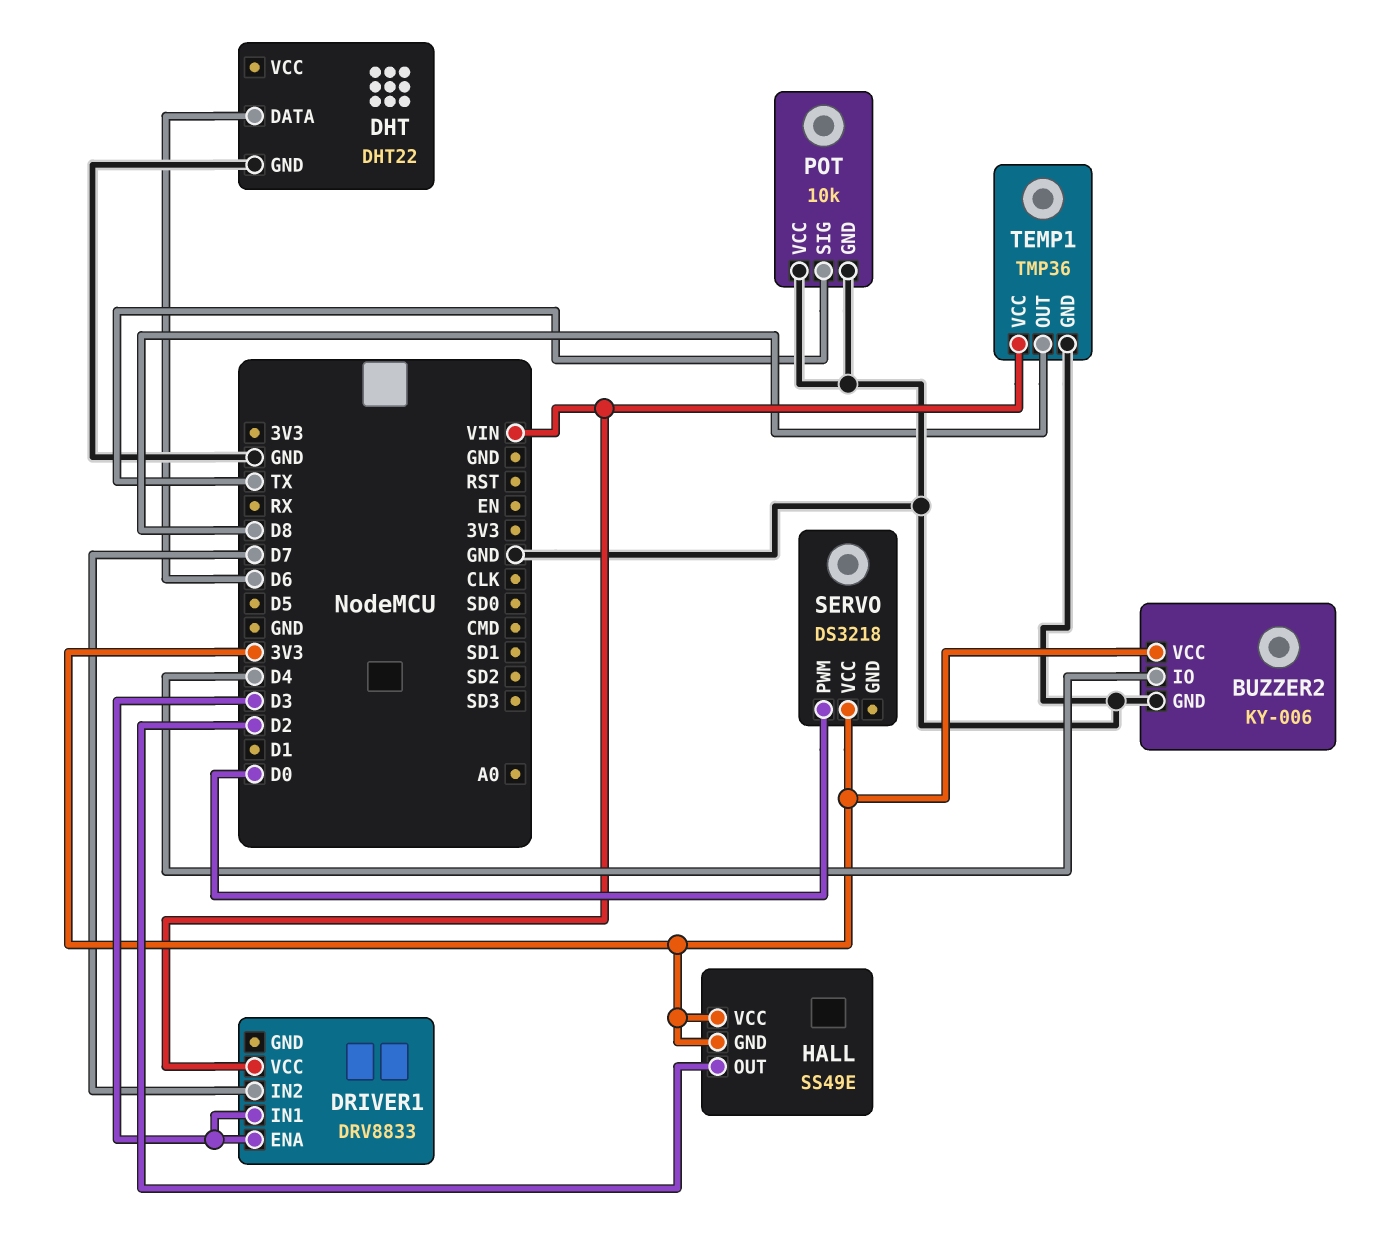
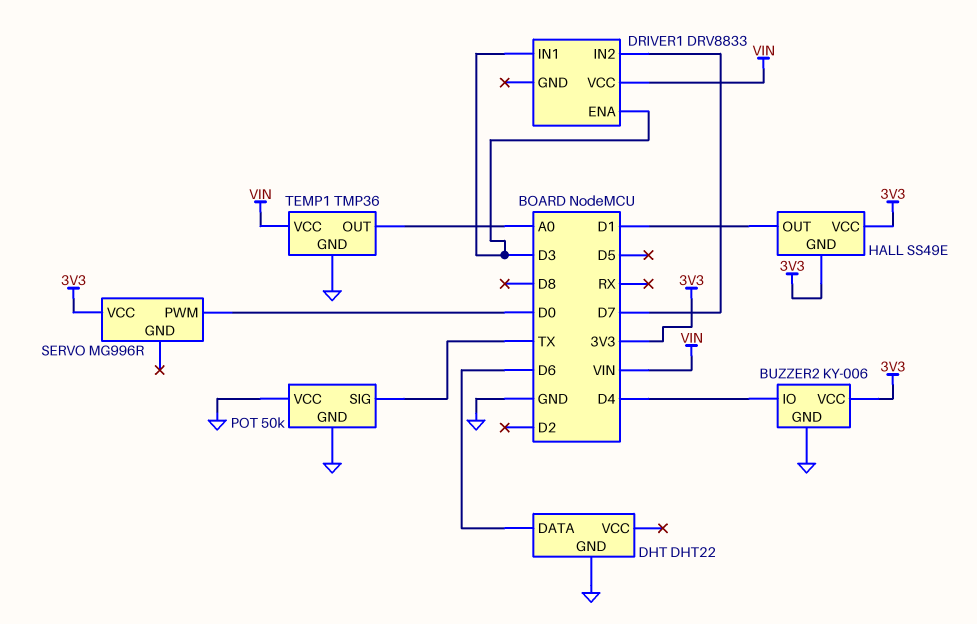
HALL pin OUT: D2 -> D1
POT: 10k -> 50k
SERVO: DS3218 -> MG996R
TEMP1 pin OUT: D8 -> A0

